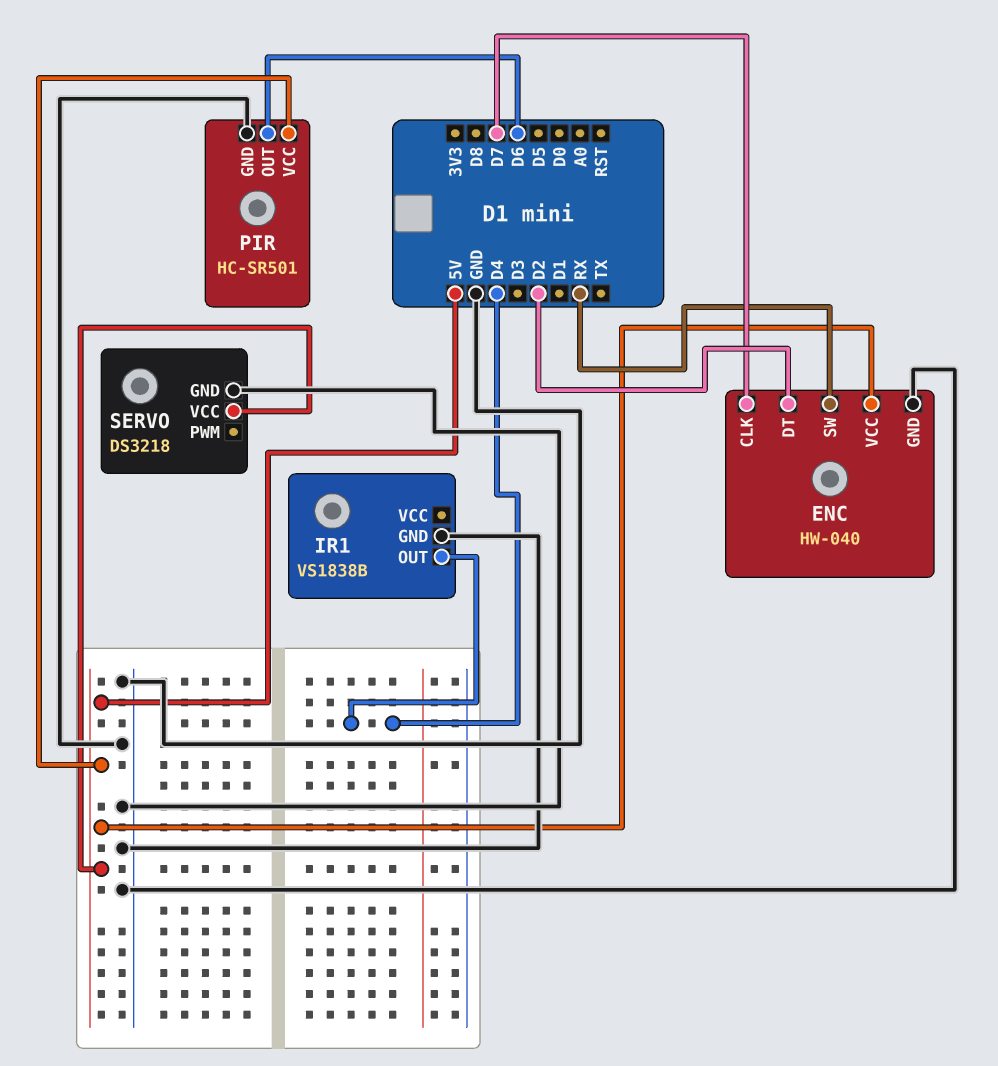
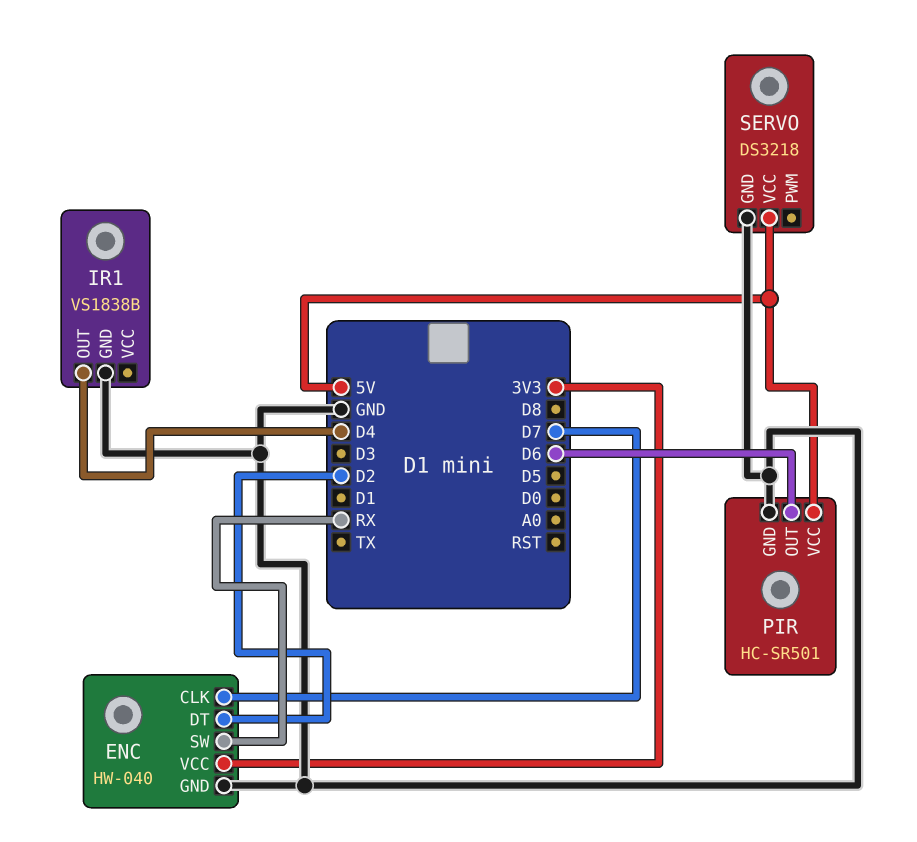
ENC pin VCC: 5V -> 3V3

